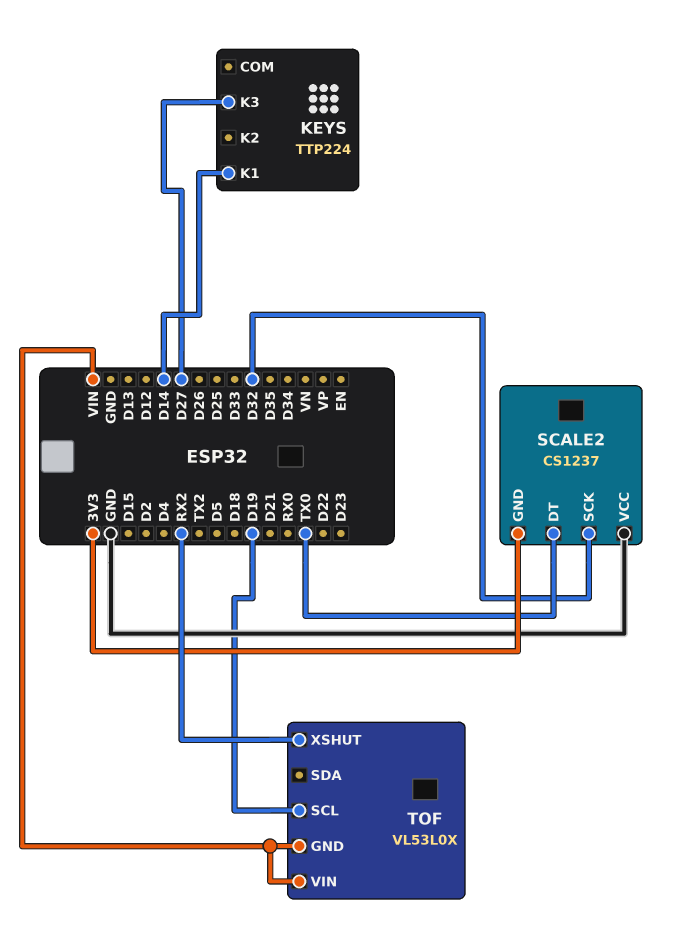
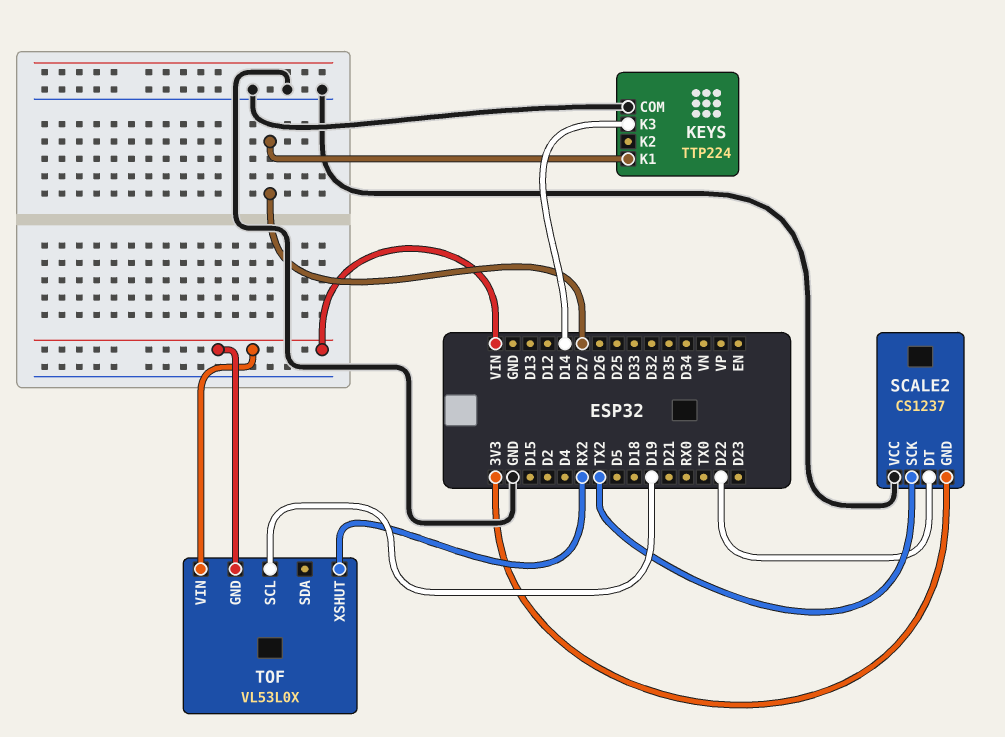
KEYS pin COM: none -> GND
KEYS pin K1: D14 -> D27
KEYS pin K3: D27 -> D14
SCALE2 pin DT: TX0 -> D22
SCALE2 pin SCK: D32 -> TX2

